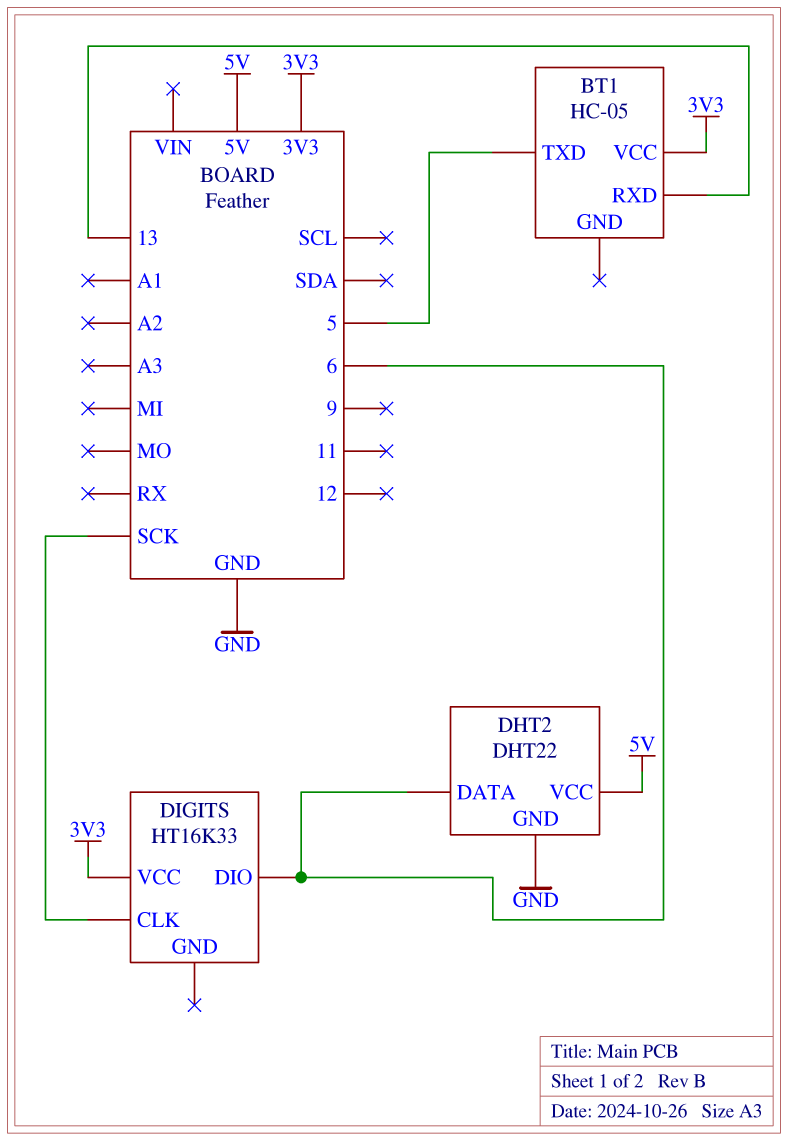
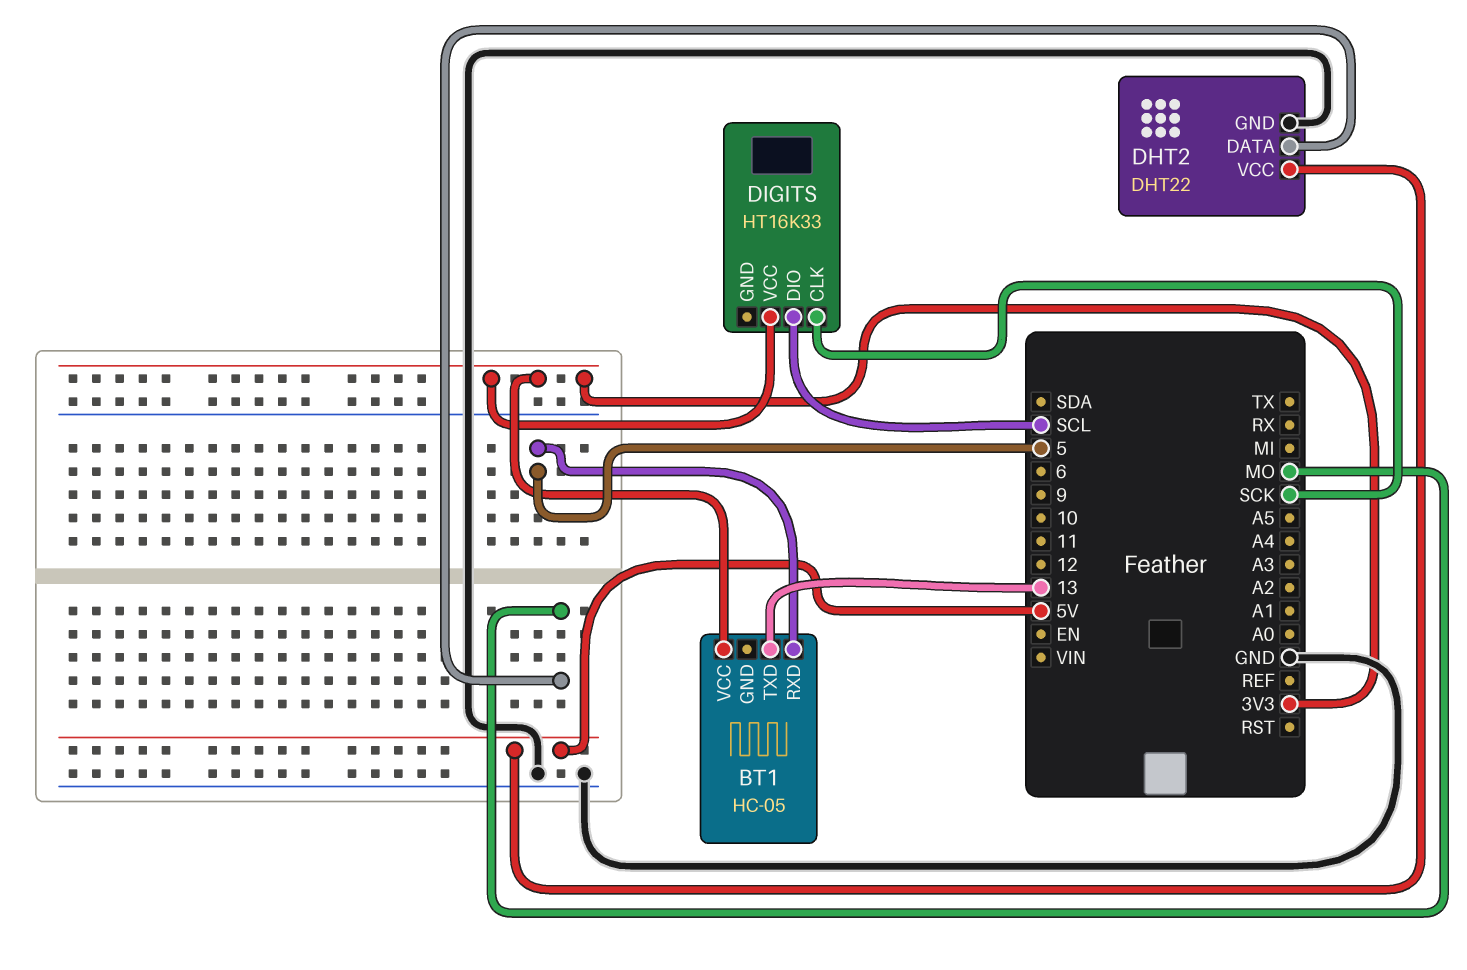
BT1 pin RXD: 13 -> 5
BT1 pin TXD: 5 -> 13
DHT2 pin DATA: 6 -> MO
DIGITS pin DIO: 6 -> SCL

